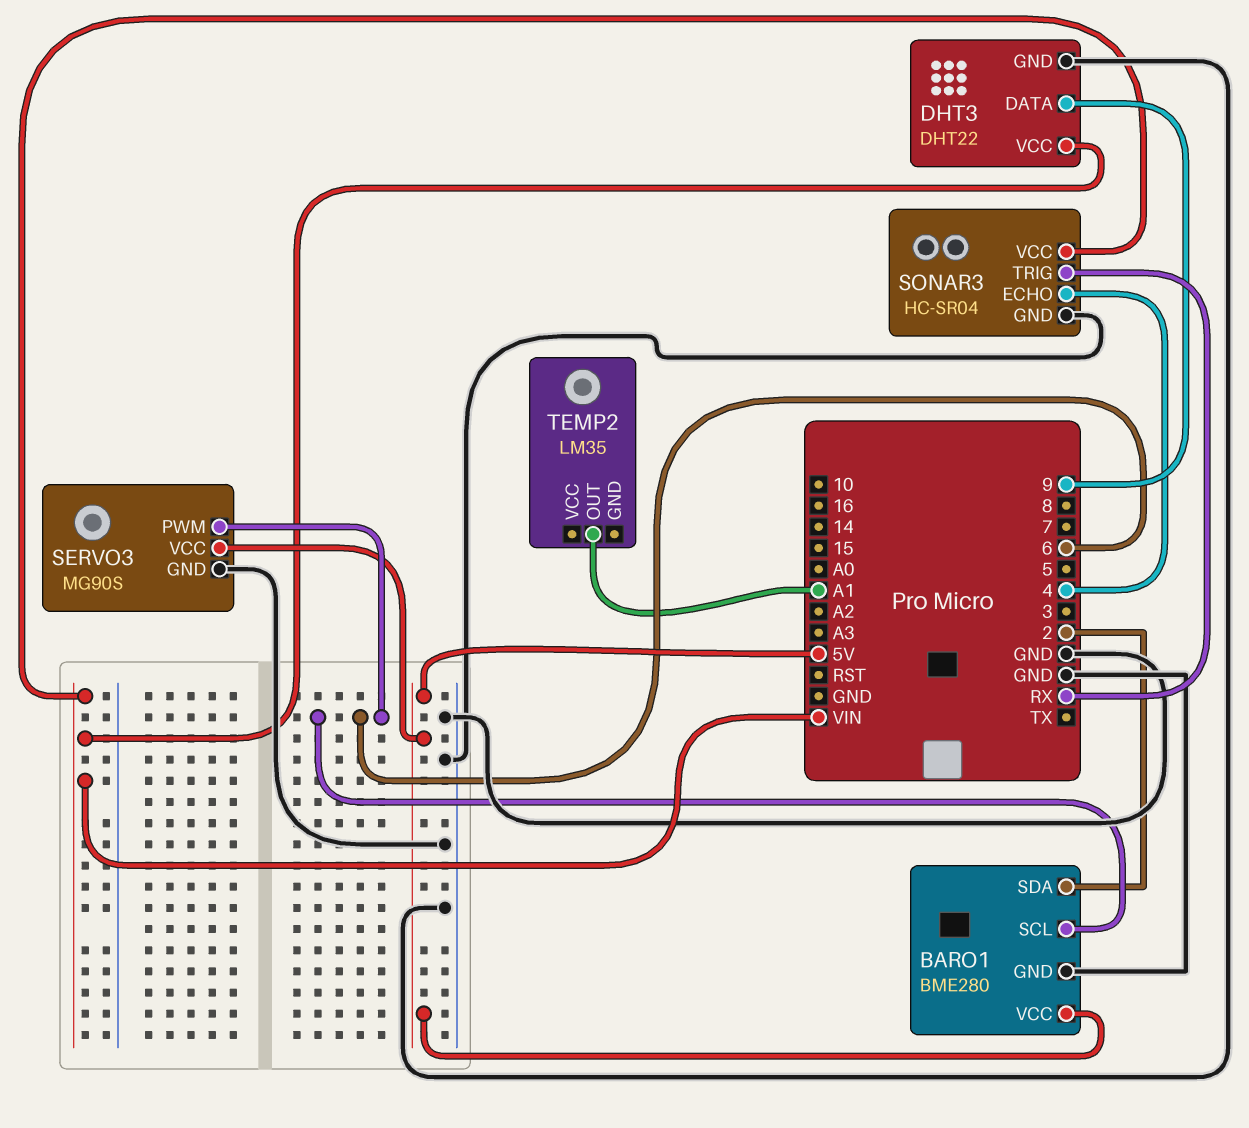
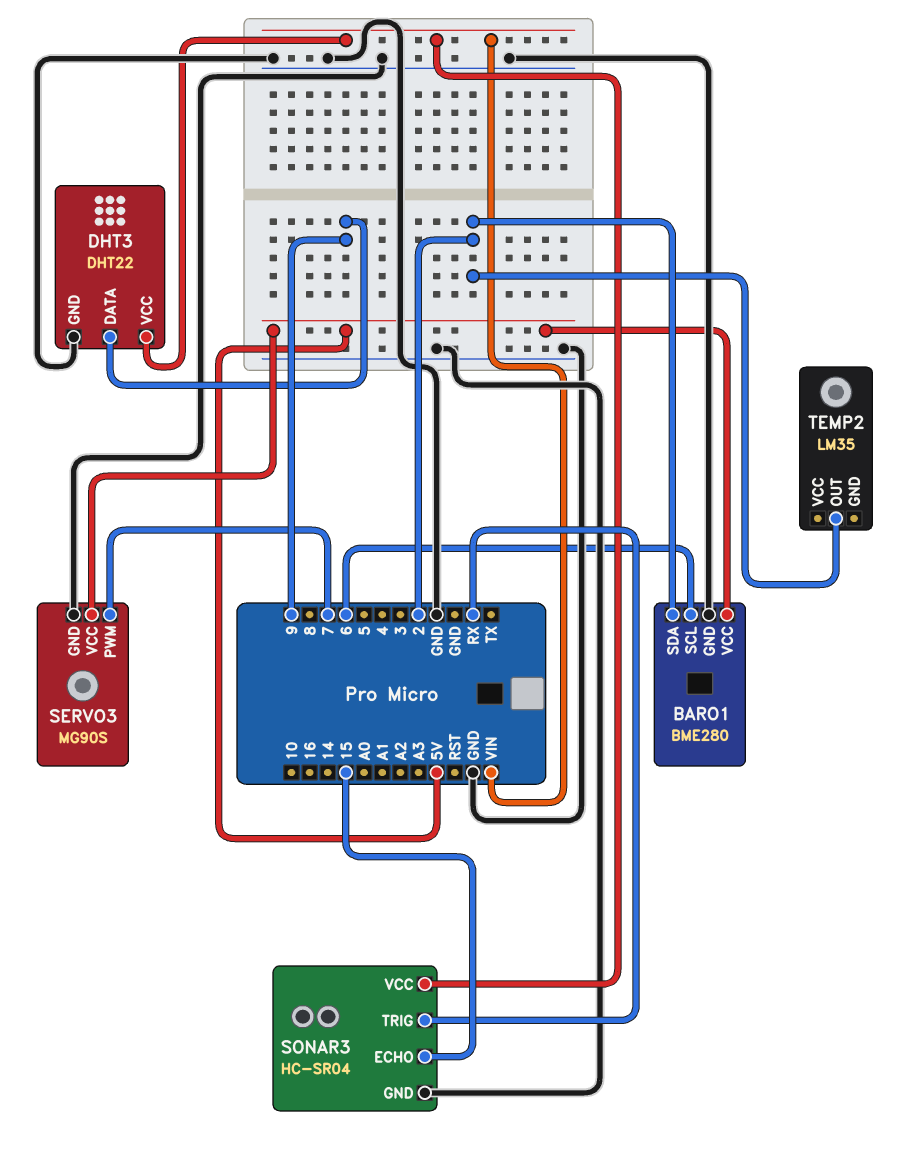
SERVO3 pin PWM: 6 -> 7
SONAR3 pin ECHO: 4 -> 15
TEMP2 pin OUT: A1 -> 2

